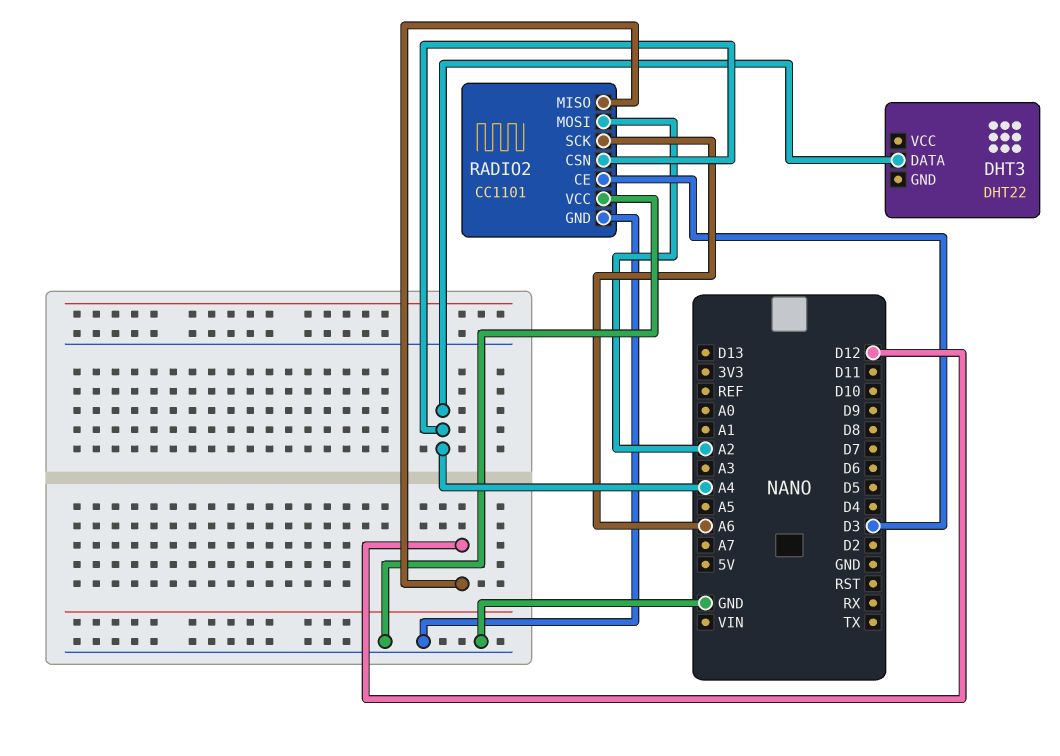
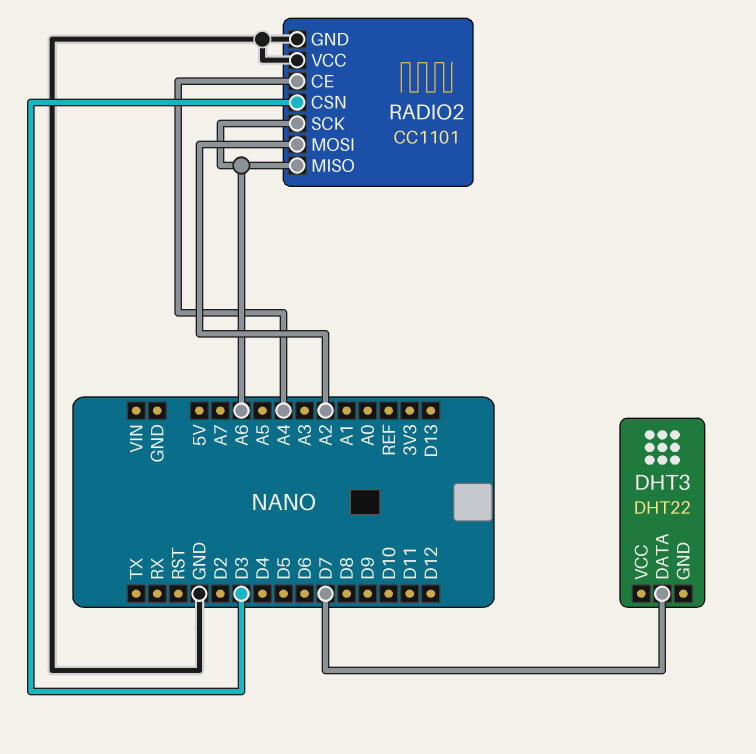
DHT3 pin DATA: A4 -> D7
RADIO2 pin CE: D3 -> A4
RADIO2 pin CSN: A4 -> D3
RADIO2 pin MISO: D12 -> A6

